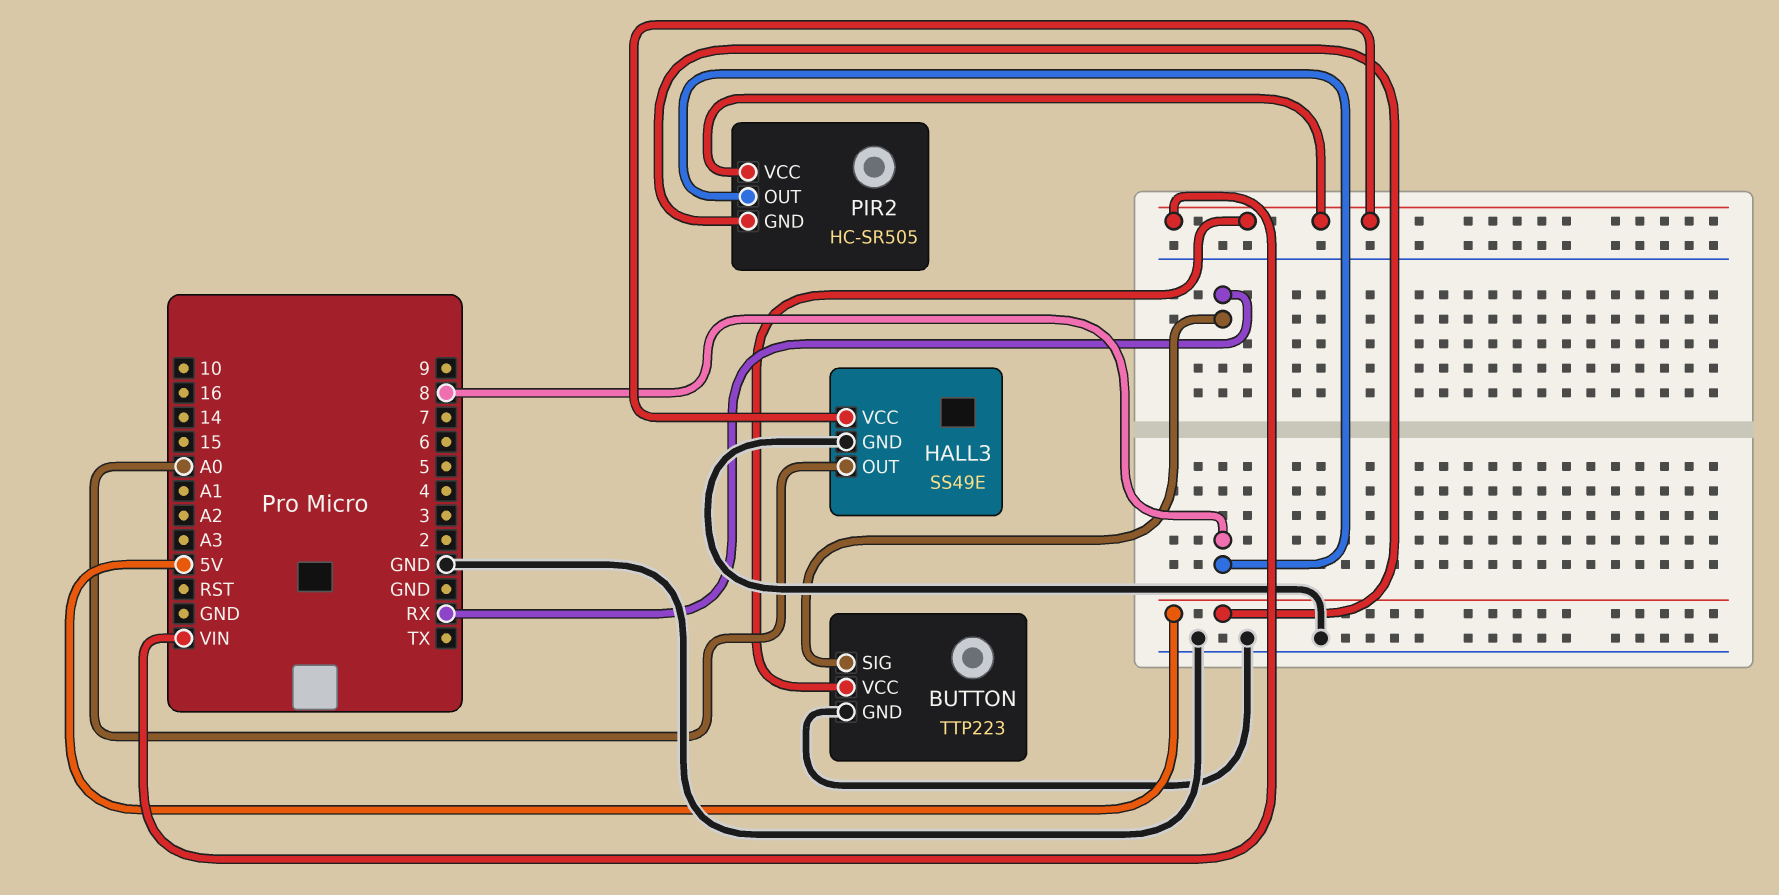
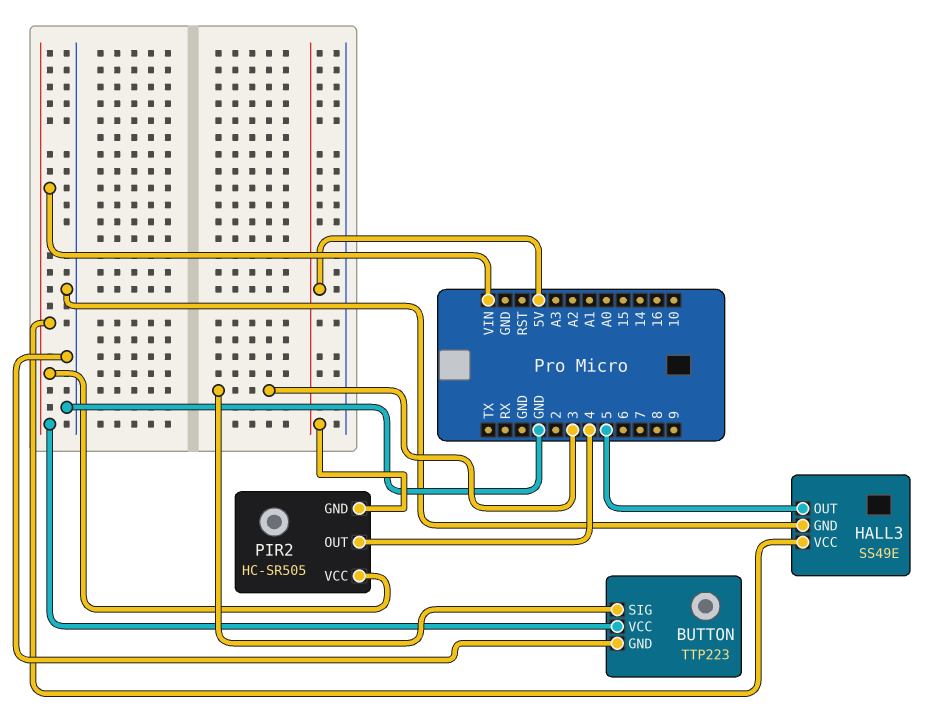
BUTTON pin SIG: RX -> 3
HALL3 pin OUT: A0 -> 5
PIR2 pin OUT: 8 -> 4

